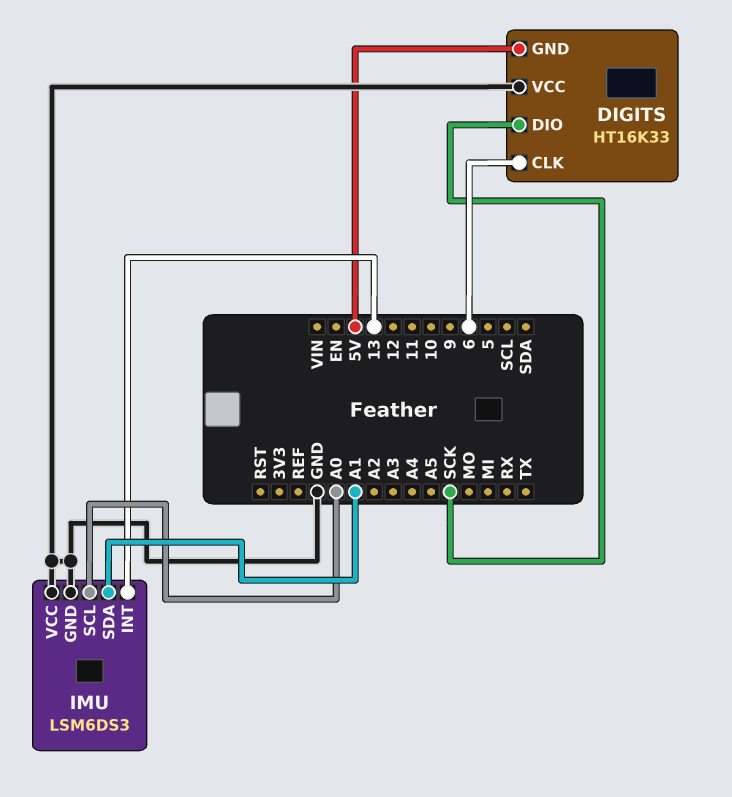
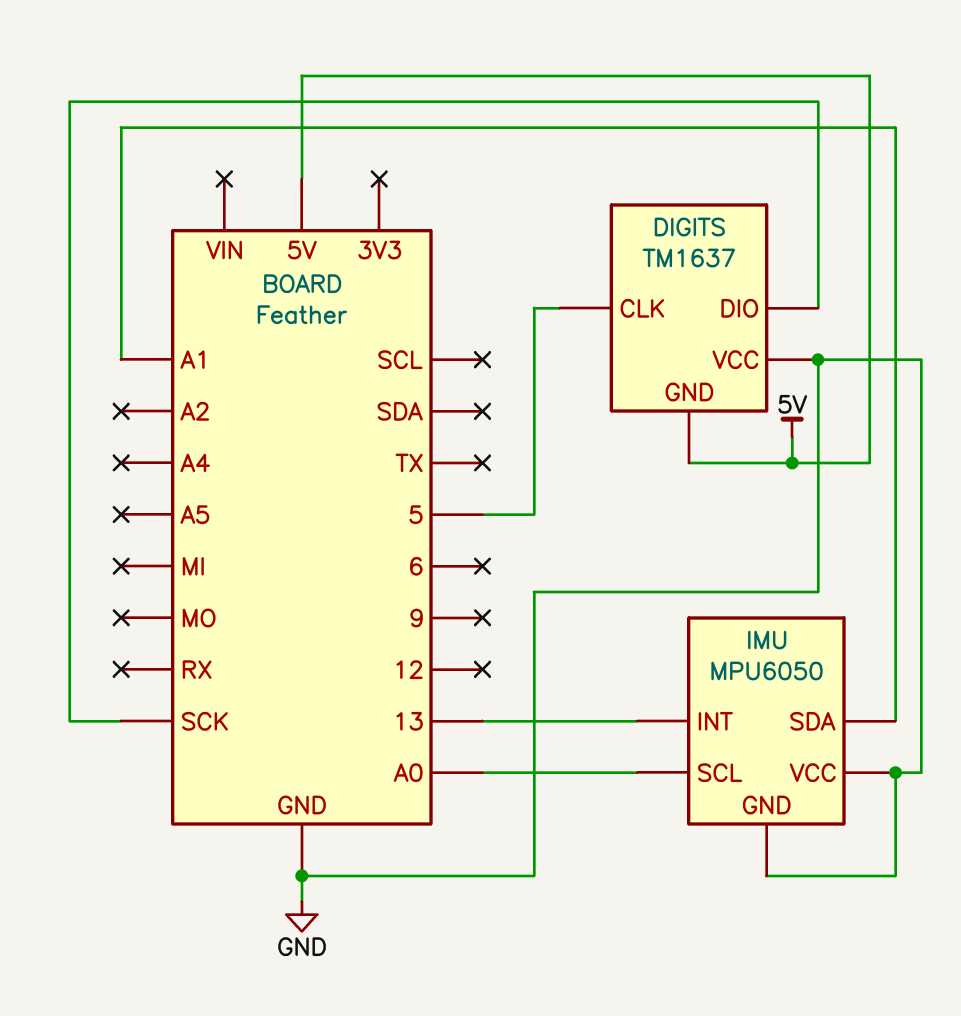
DIGITS: HT16K33 -> TM1637
DIGITS pin CLK: 6 -> 5
IMU: LSM6DS3 -> MPU6050

